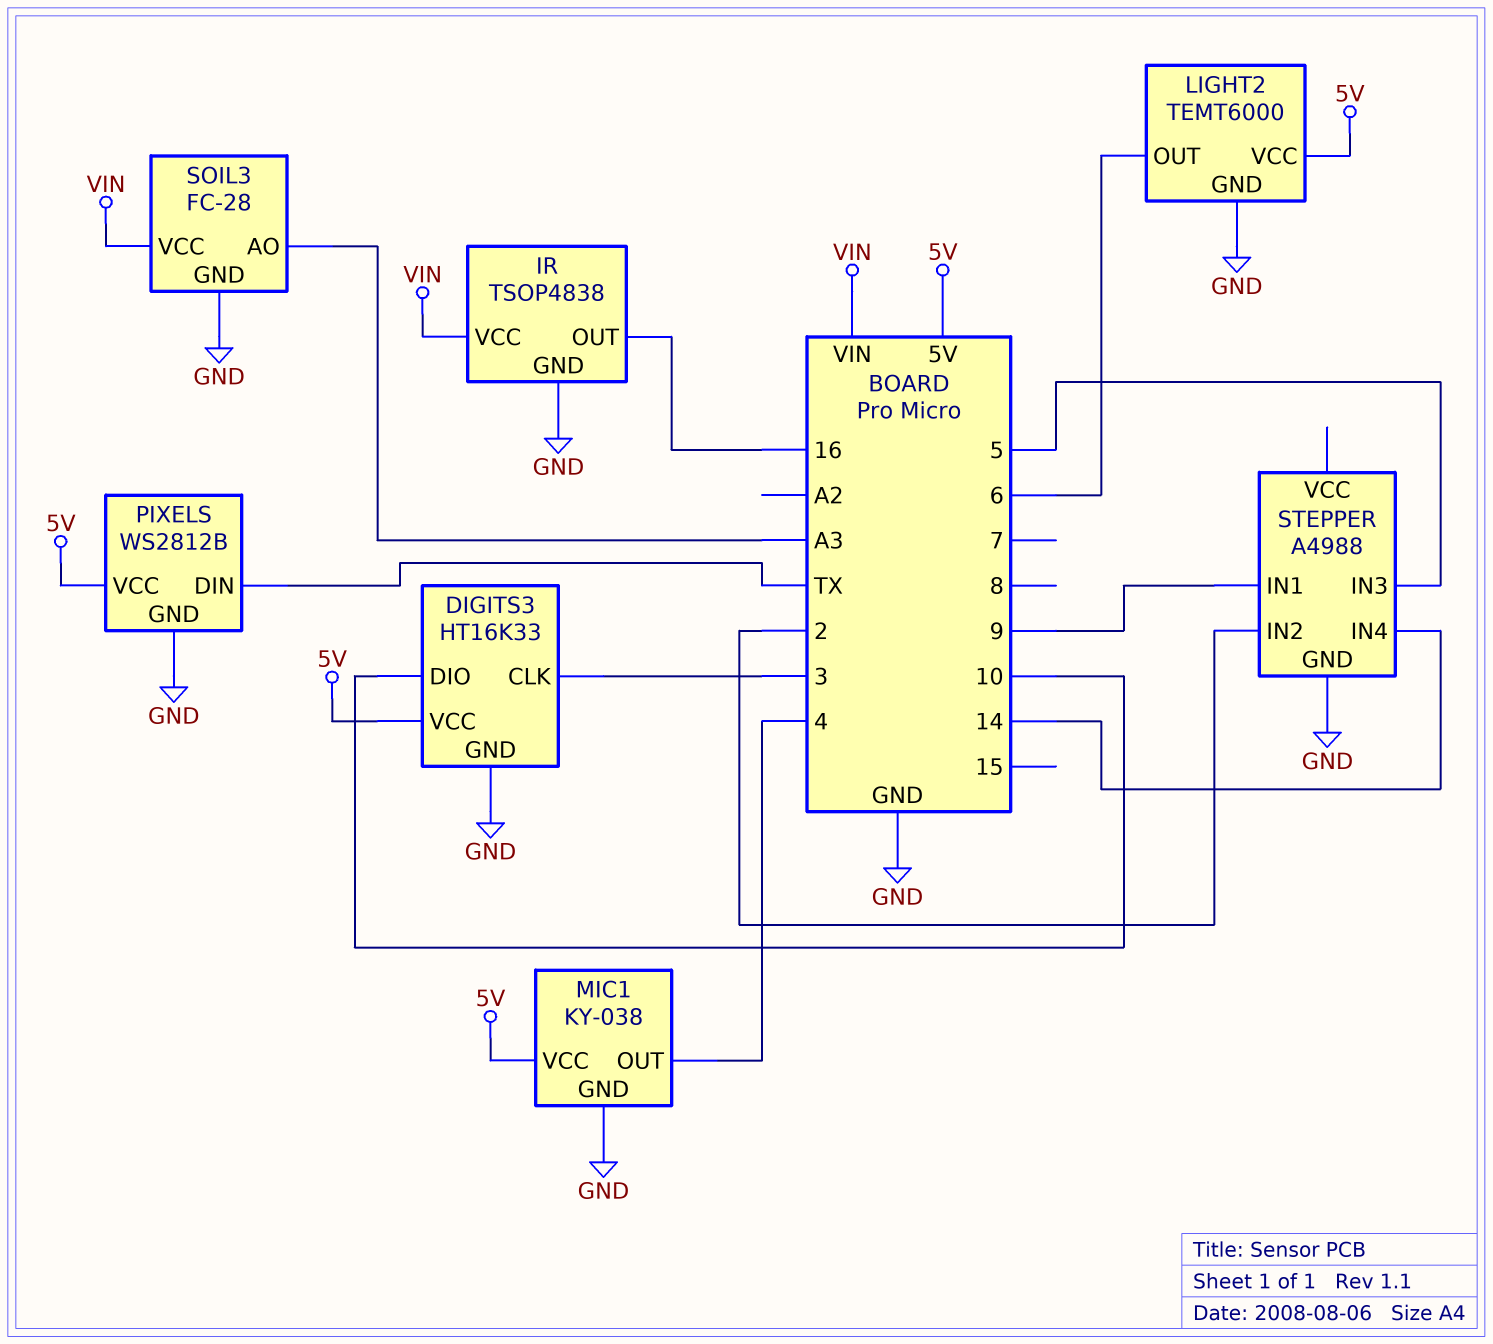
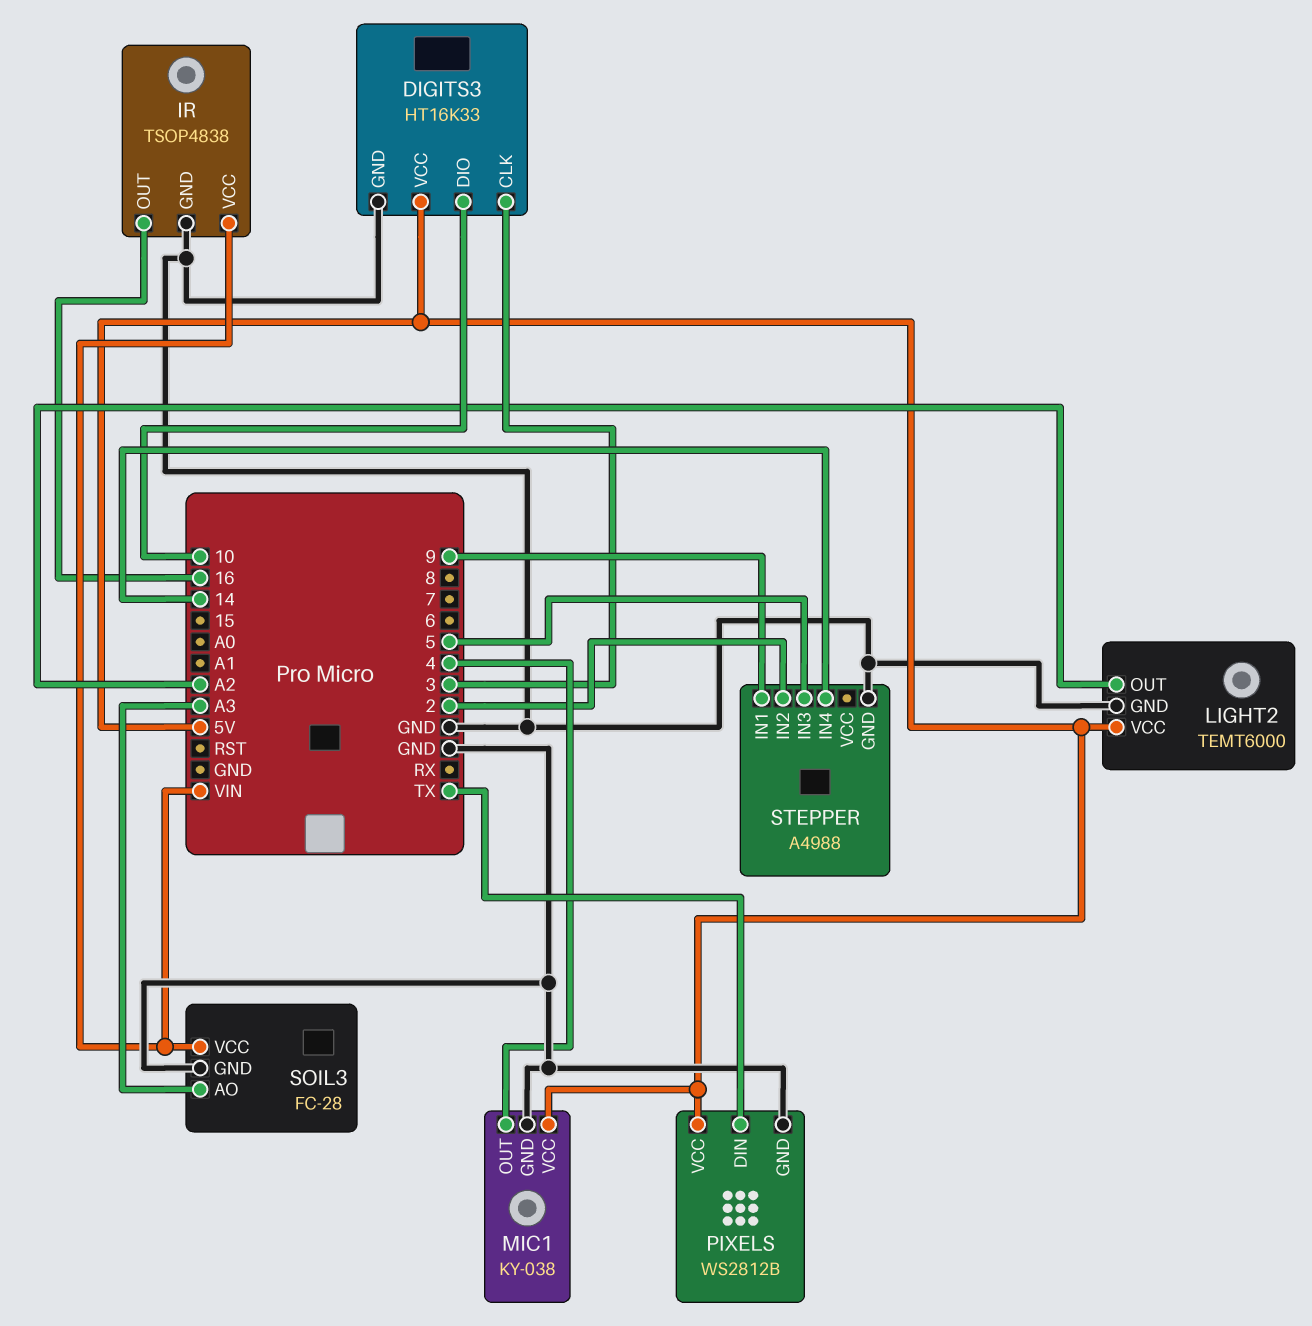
LIGHT2 pin OUT: 6 -> A2

